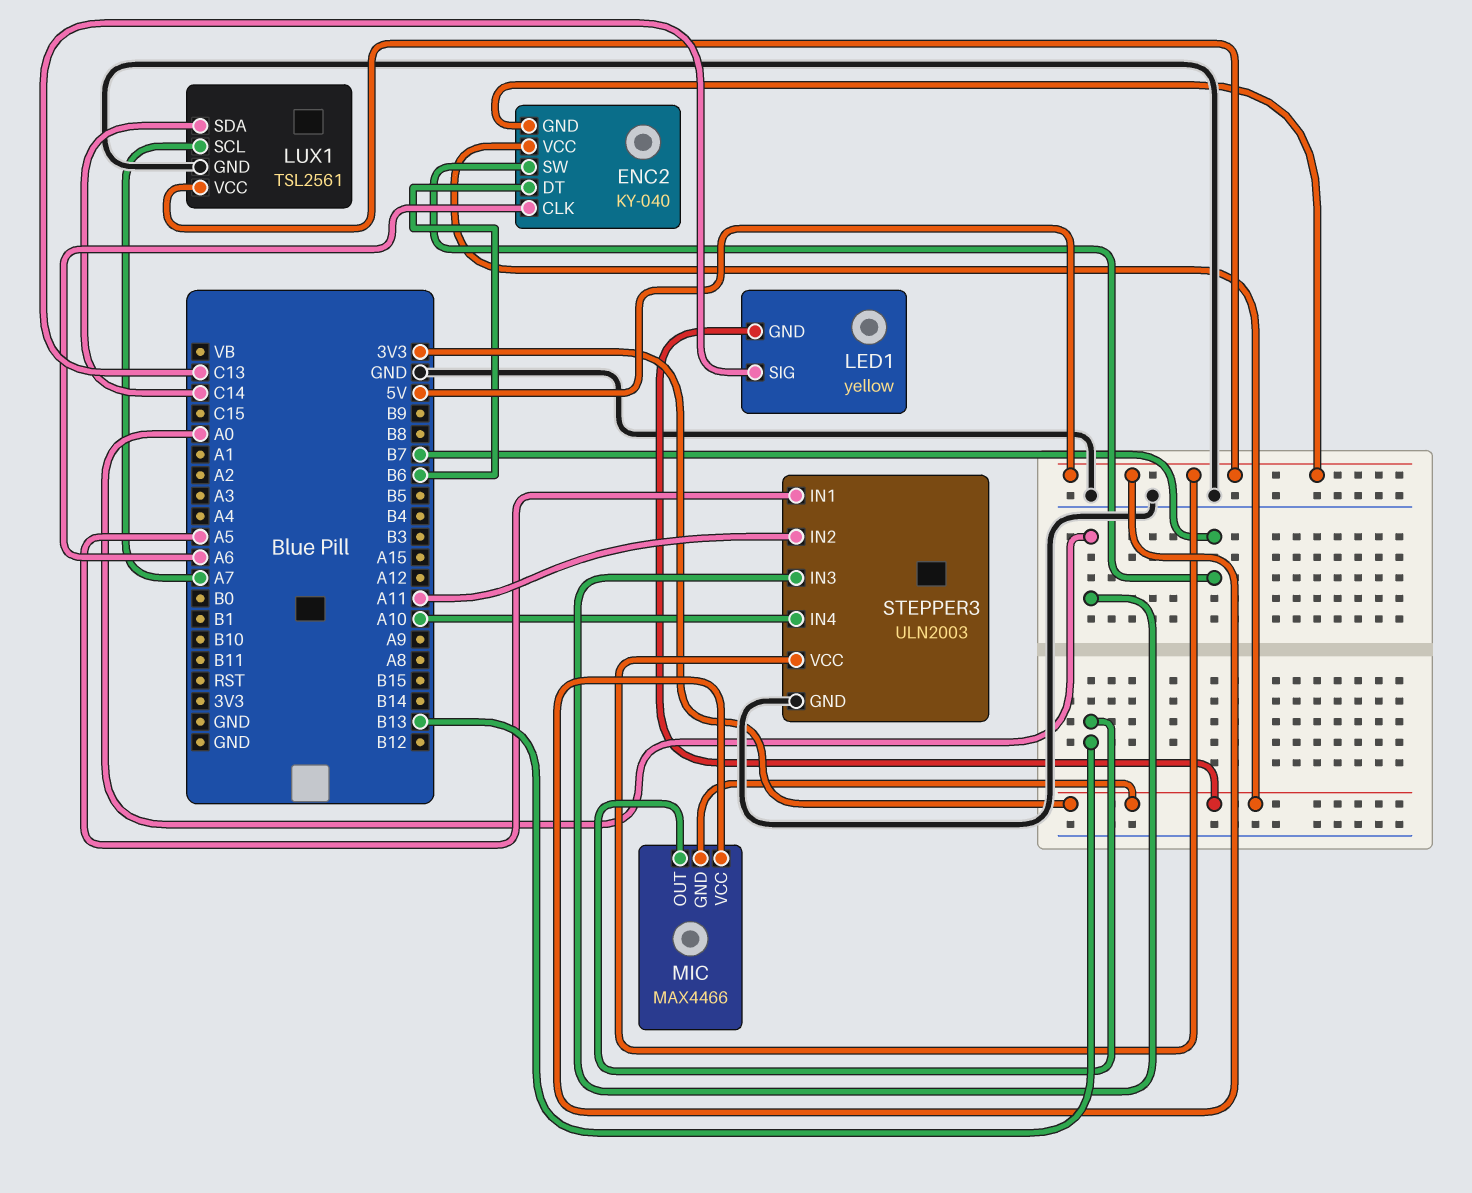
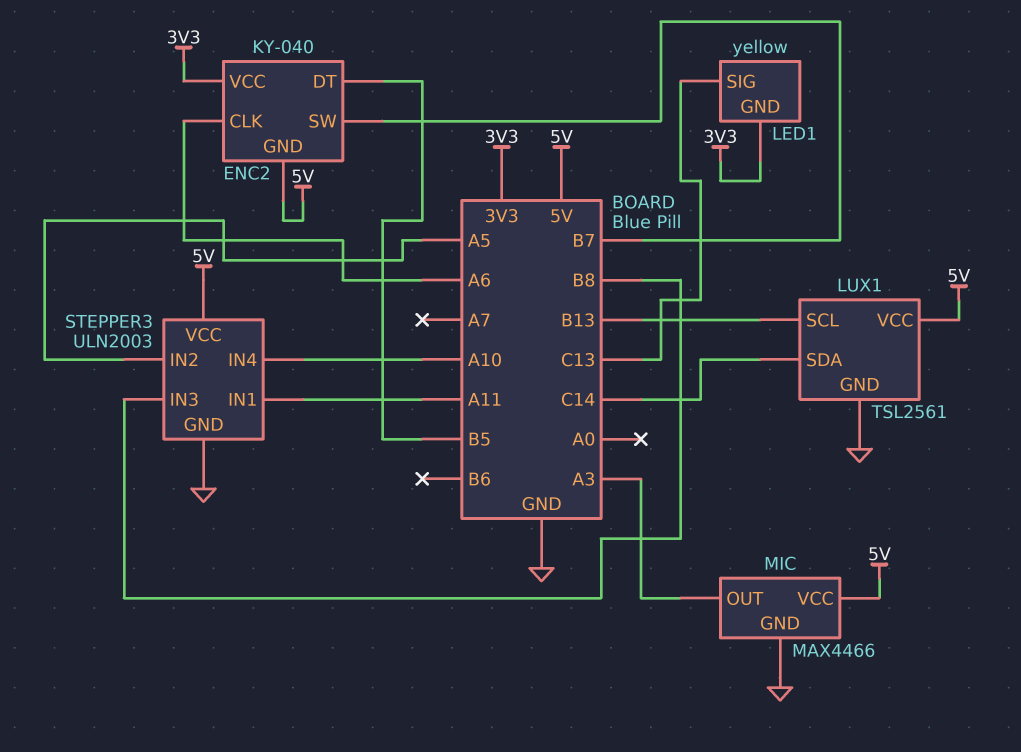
ENC2 pin DT: B6 -> B5
LUX1 pin SCL: A7 -> B13
MIC pin GND: 3V3 -> GND
MIC pin OUT: B13 -> A3
STEPPER3 pin IN1: A5 -> A11
STEPPER3 pin IN2: A11 -> A5
STEPPER3 pin IN3: A0 -> B8

